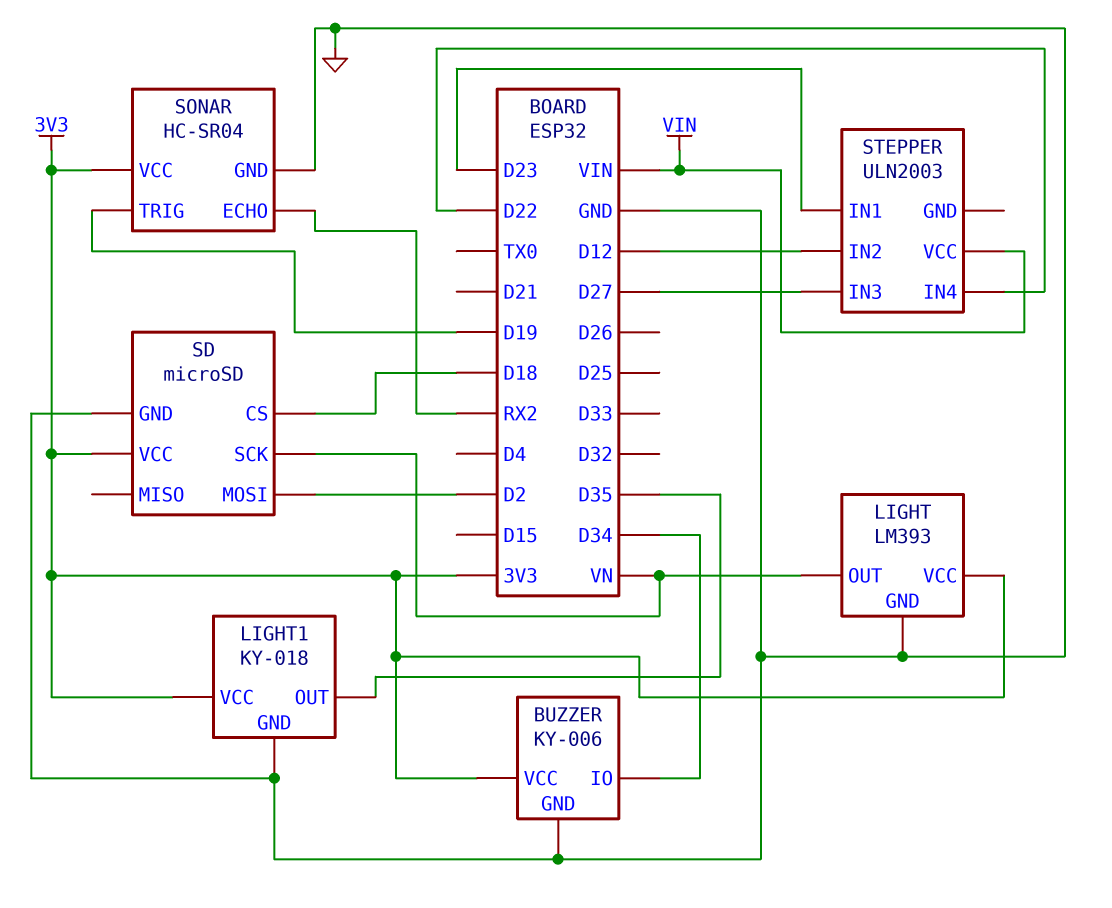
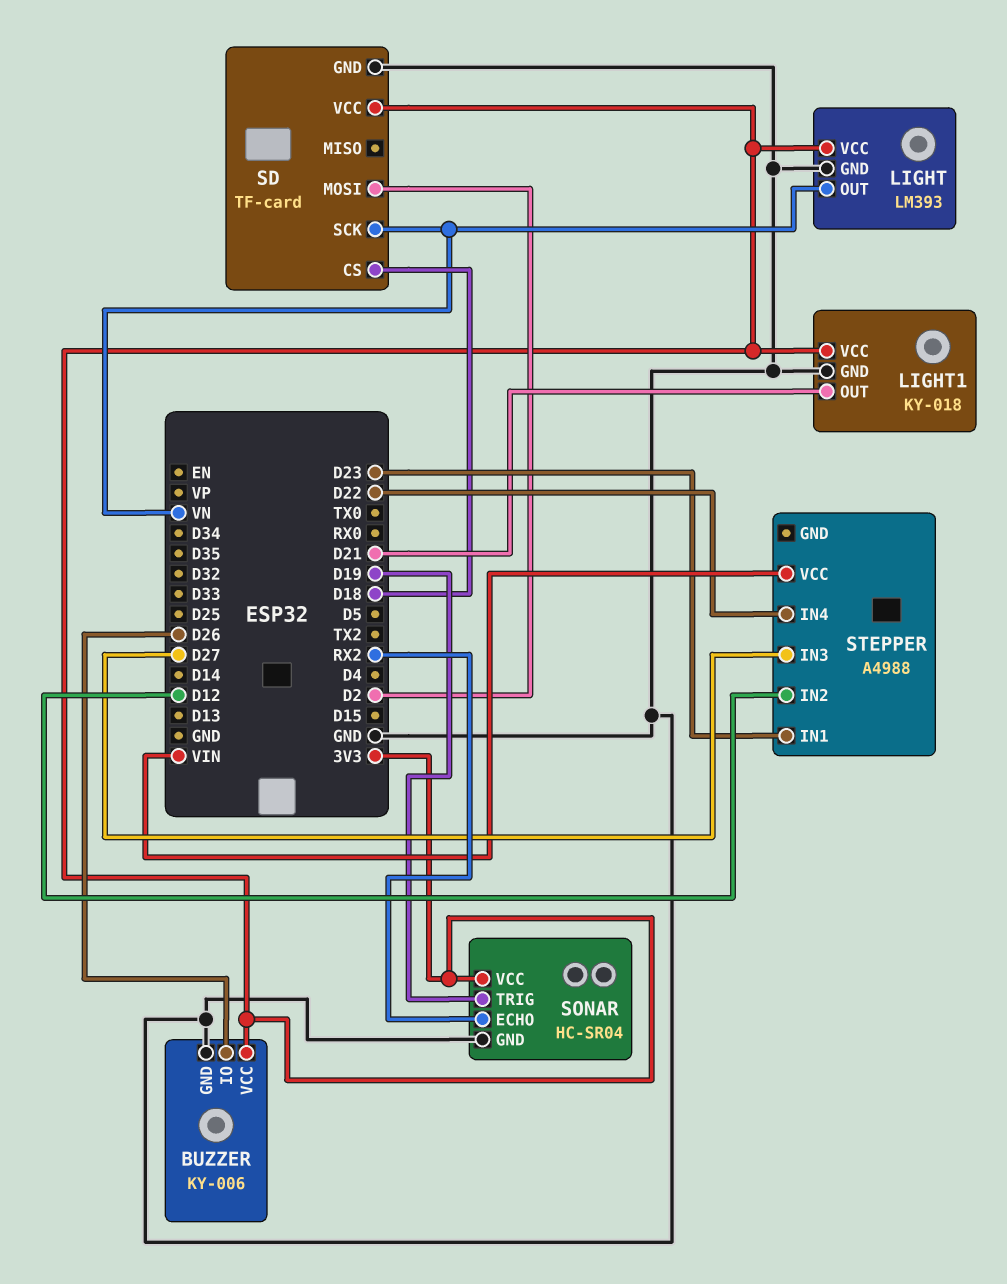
BUZZER pin IO: D34 -> D26
LIGHT1 pin OUT: D35 -> D21
SD: microSD -> TF-card
STEPPER: ULN2003 -> A4988

